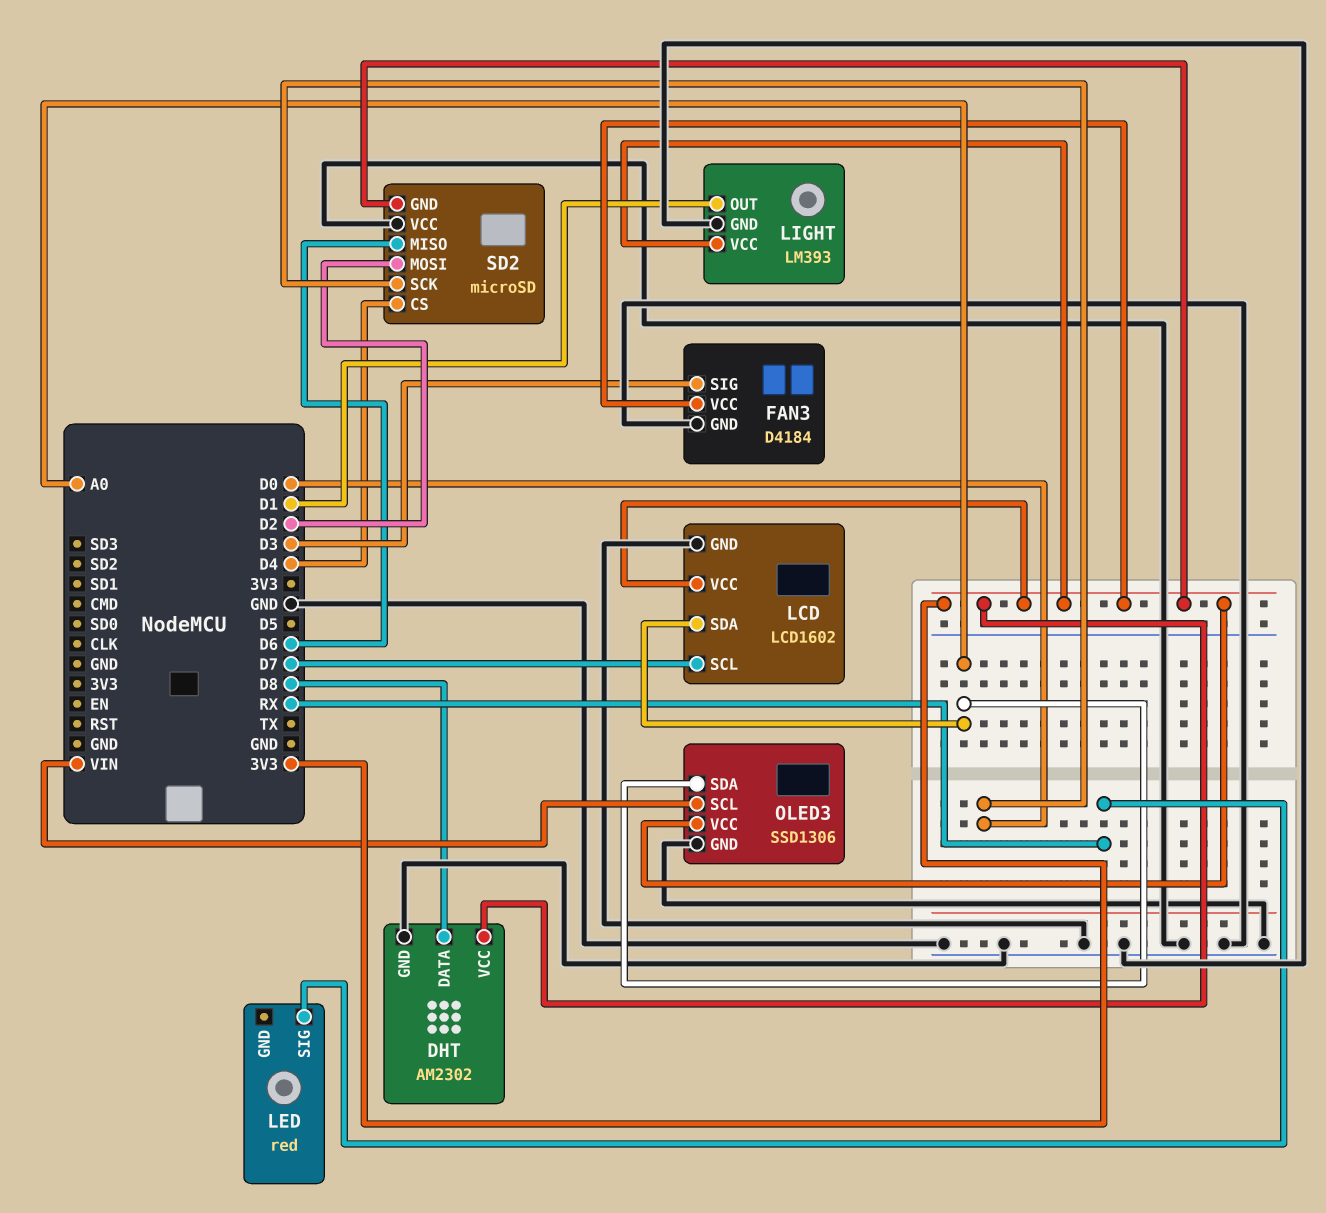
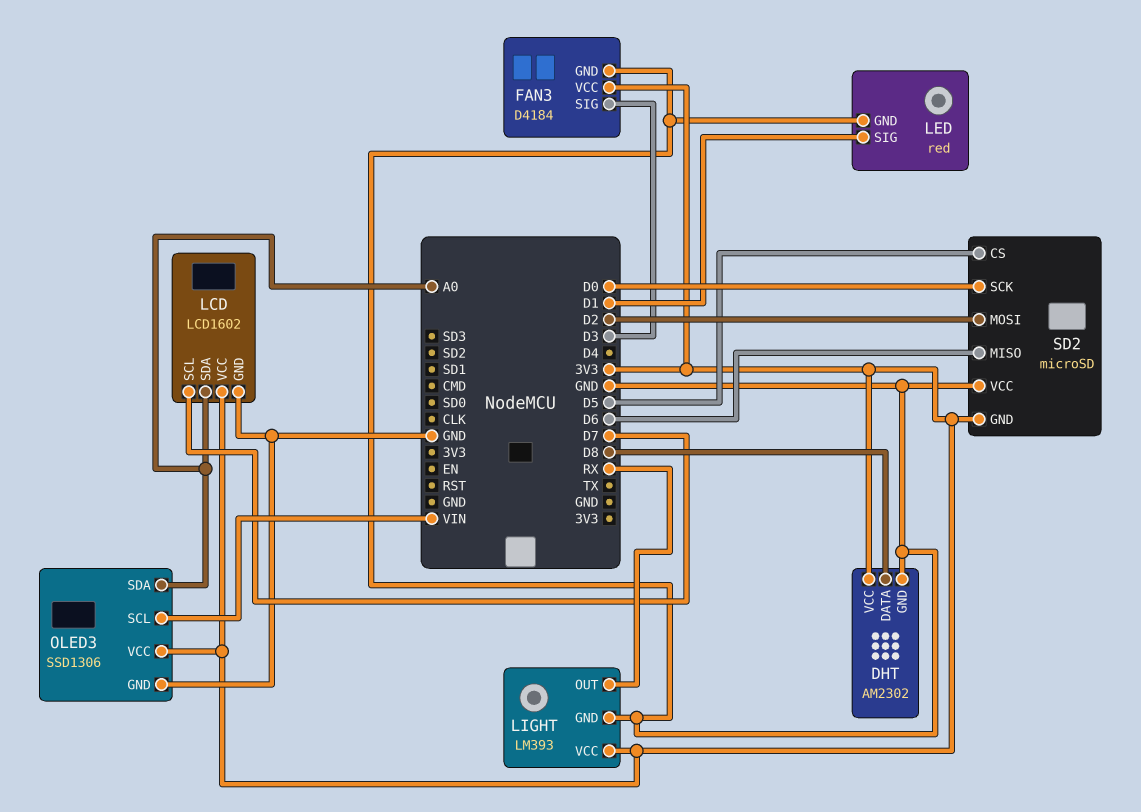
LED pin GND: none -> GND
LED pin SIG: RX -> D1
LIGHT pin OUT: D1 -> RX
SD2 pin CS: D4 -> D5

